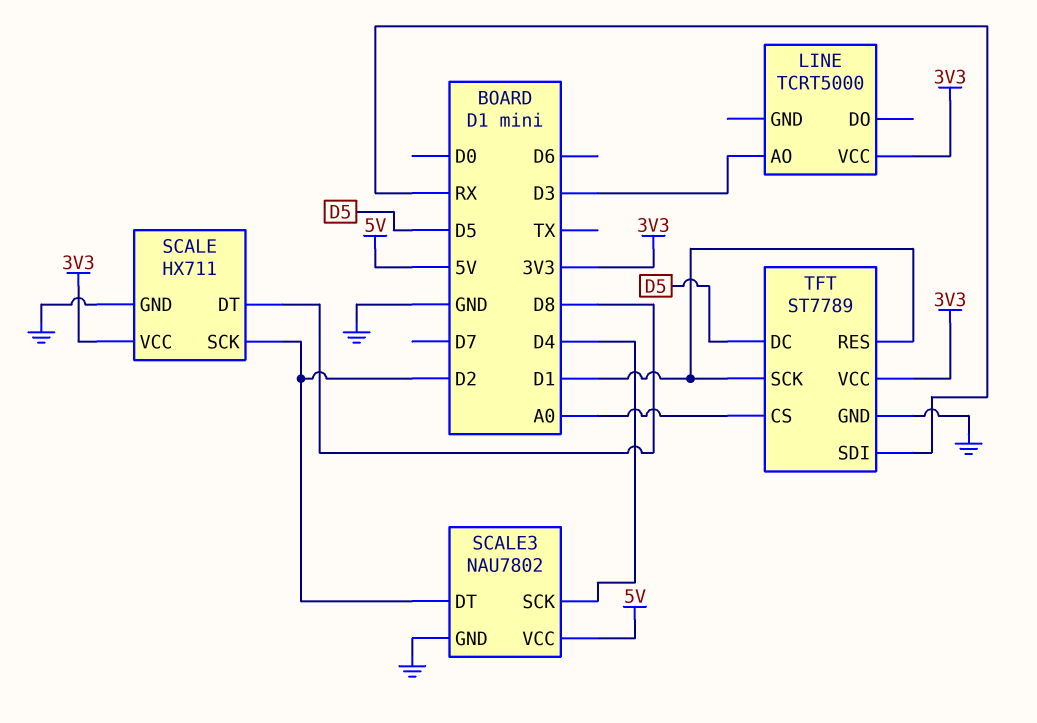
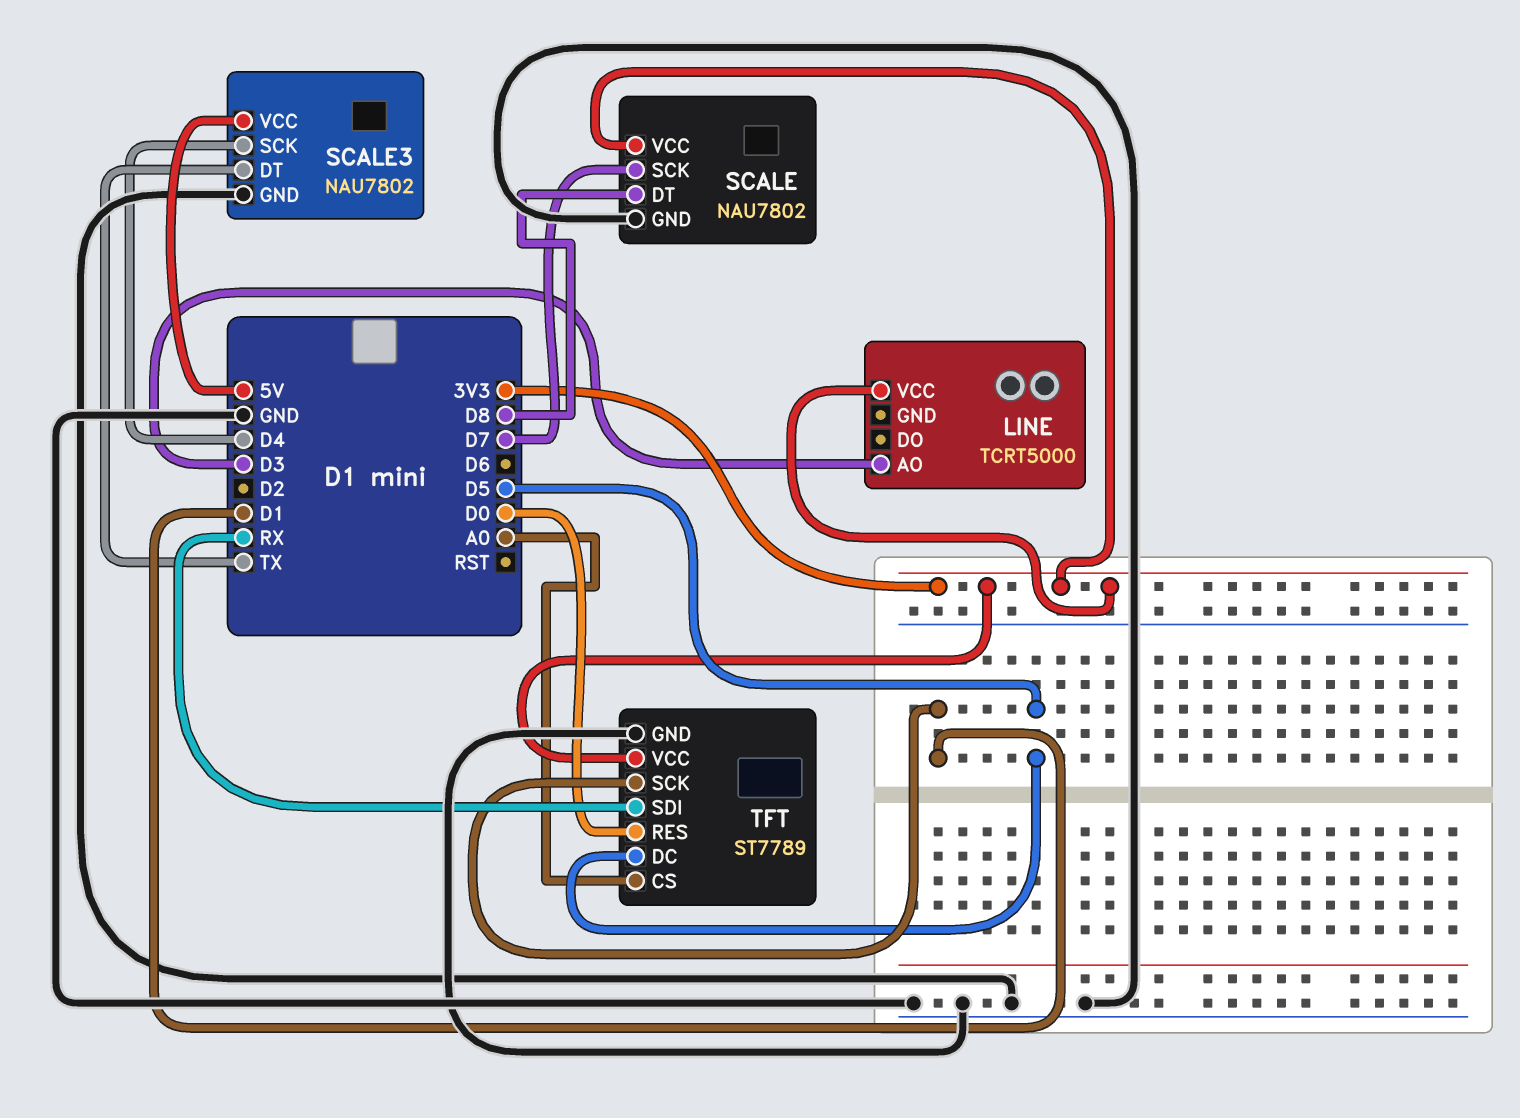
SCALE: HX711 -> NAU7802
SCALE pin SCK: D2 -> D7
SCALE3 pin DT: D2 -> TX
TFT pin RES: D1 -> D0

